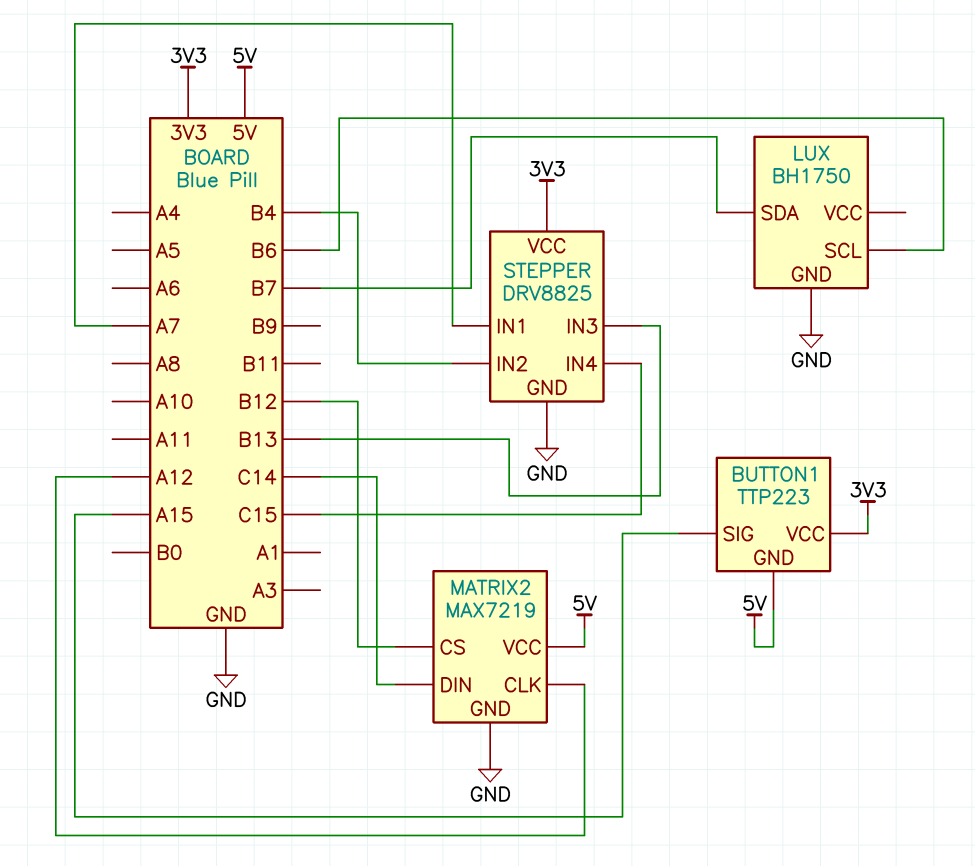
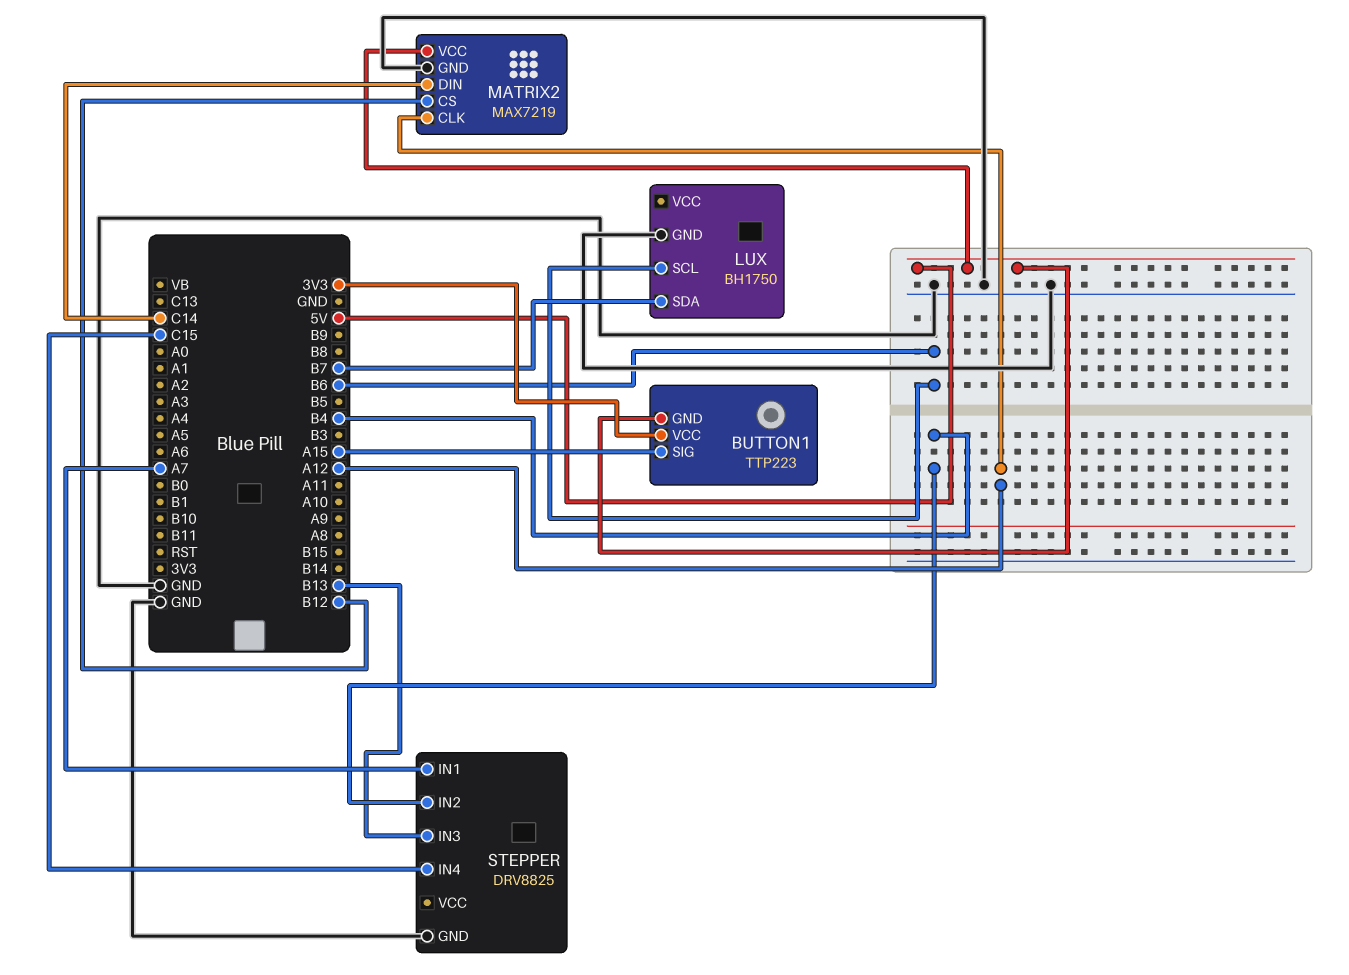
STEPPER pin VCC: 3V3 -> none

